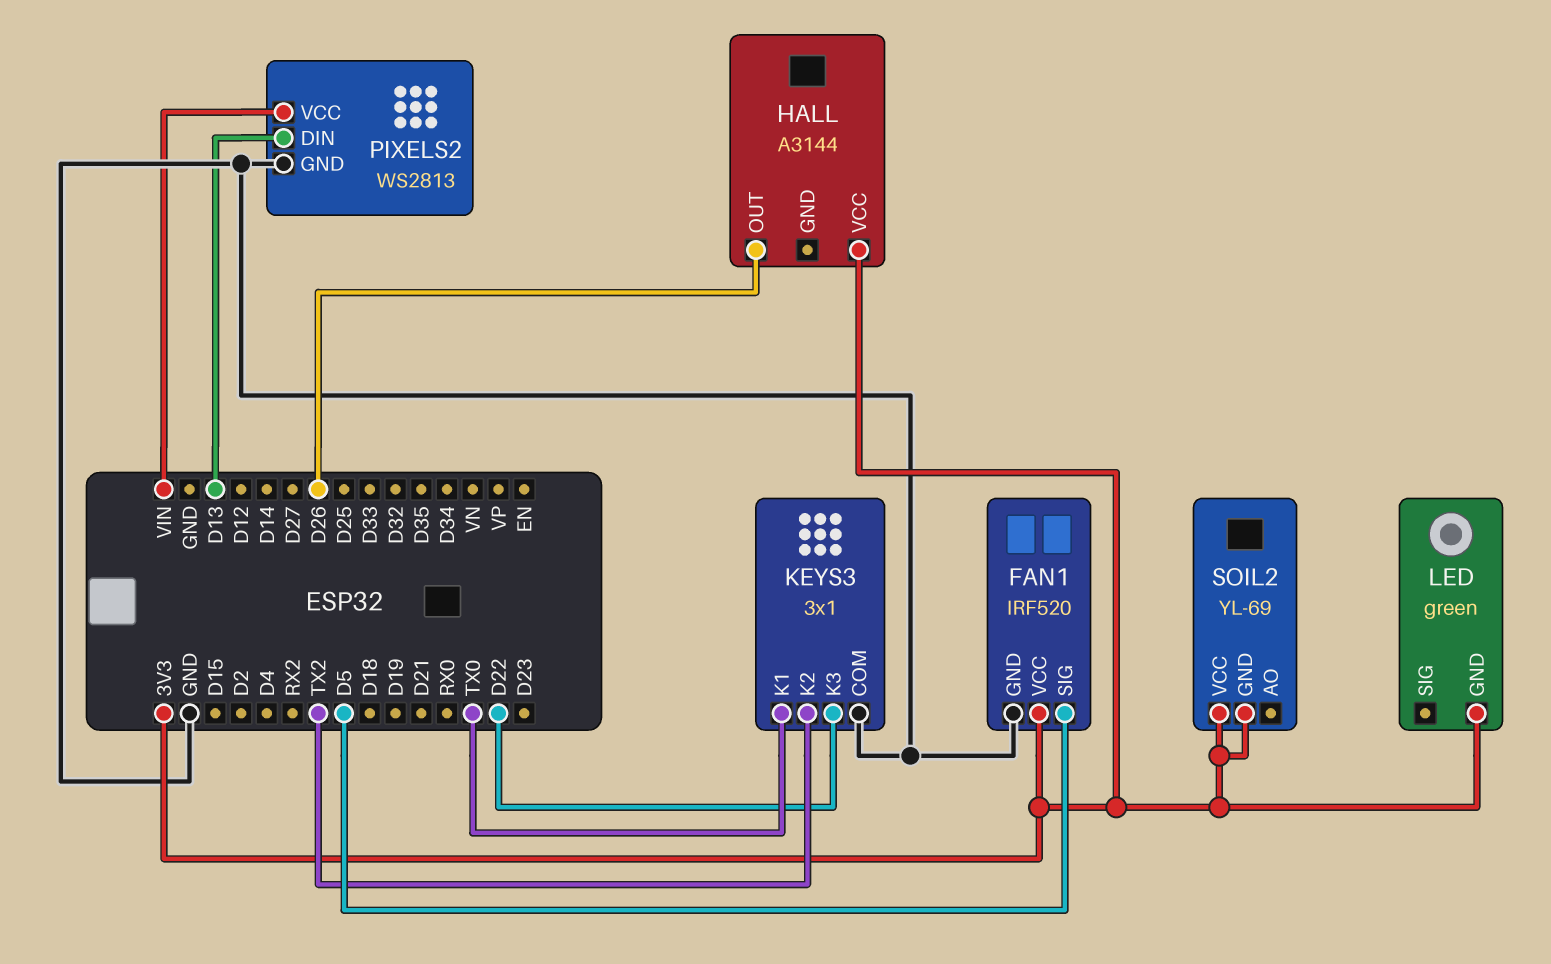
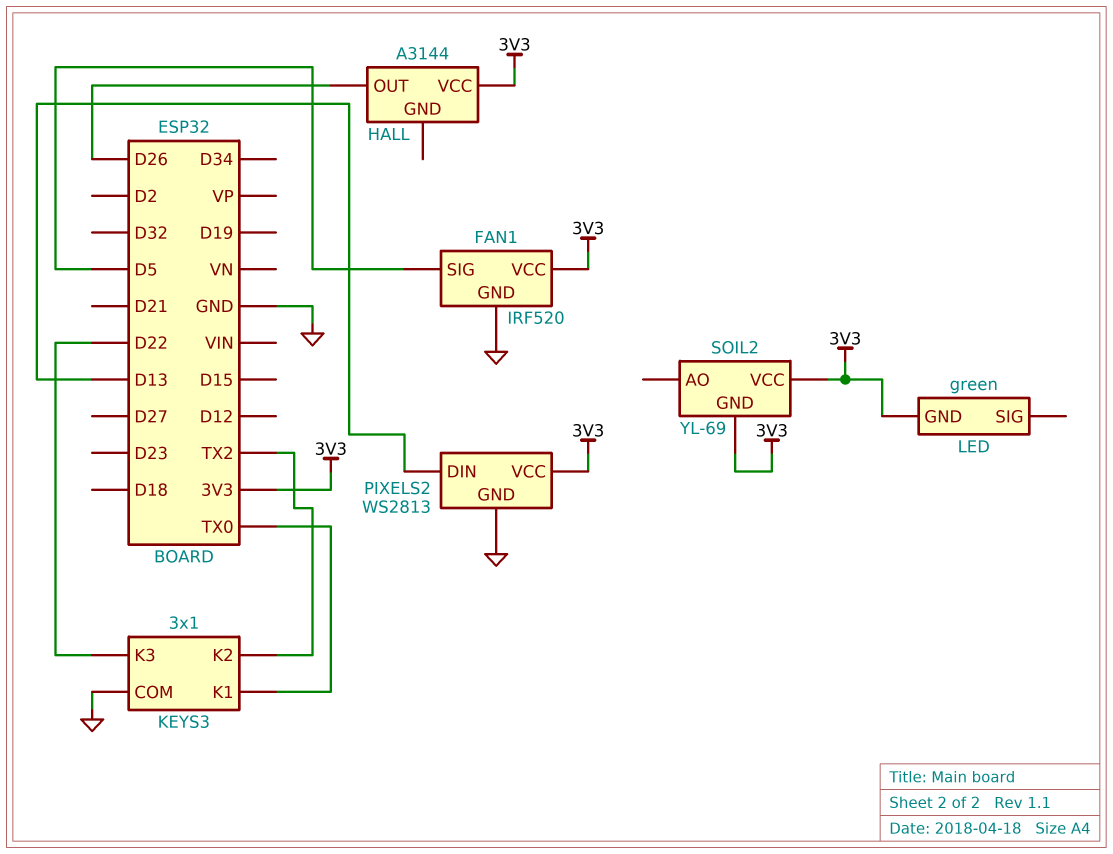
PIXELS2 pin VCC: VIN -> 3V3

